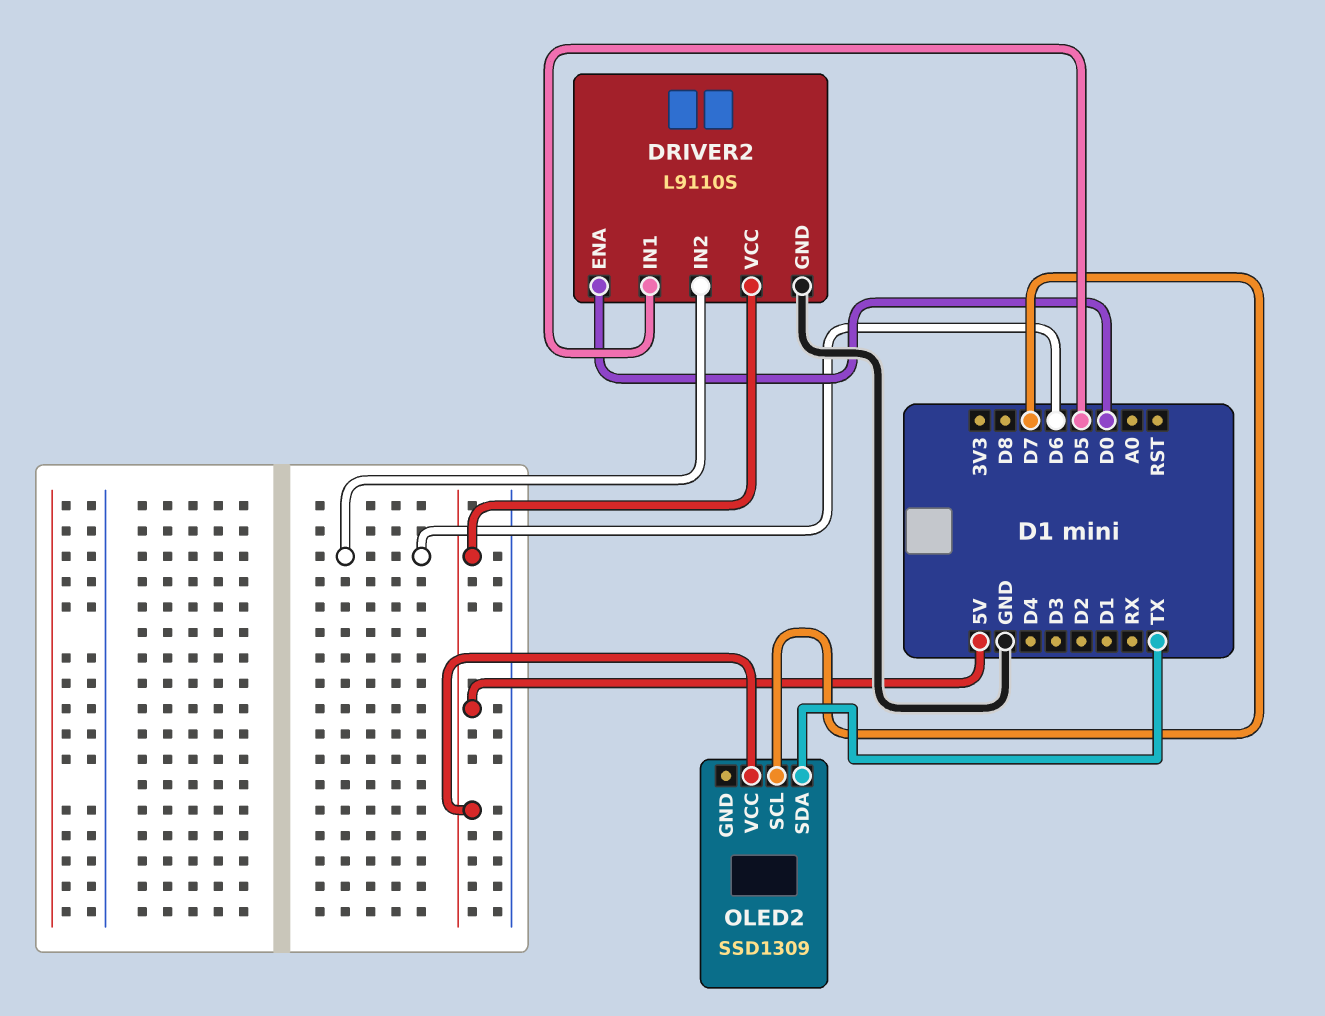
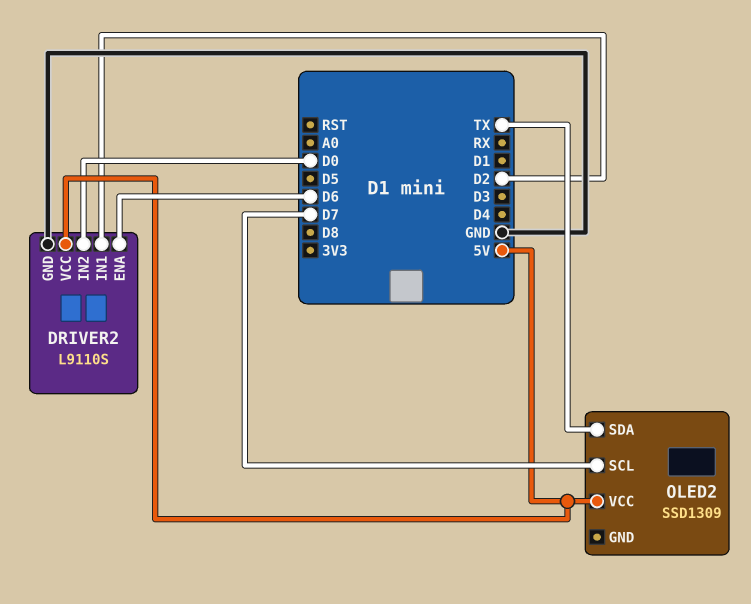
DRIVER2 pin ENA: D0 -> D6
DRIVER2 pin IN1: D5 -> D2
DRIVER2 pin IN2: D6 -> D0

